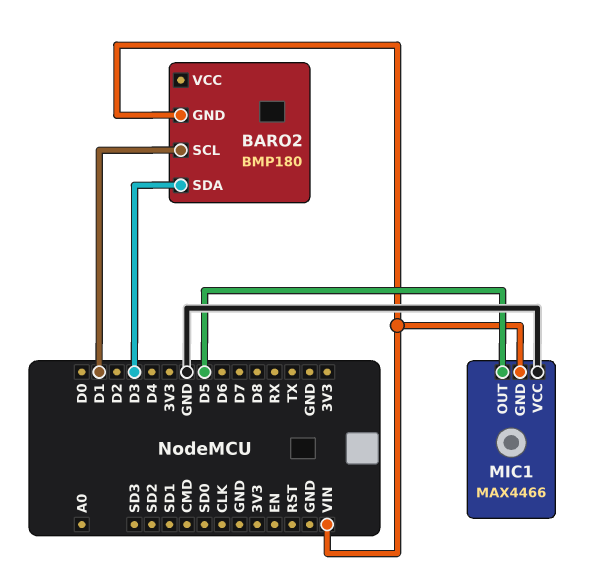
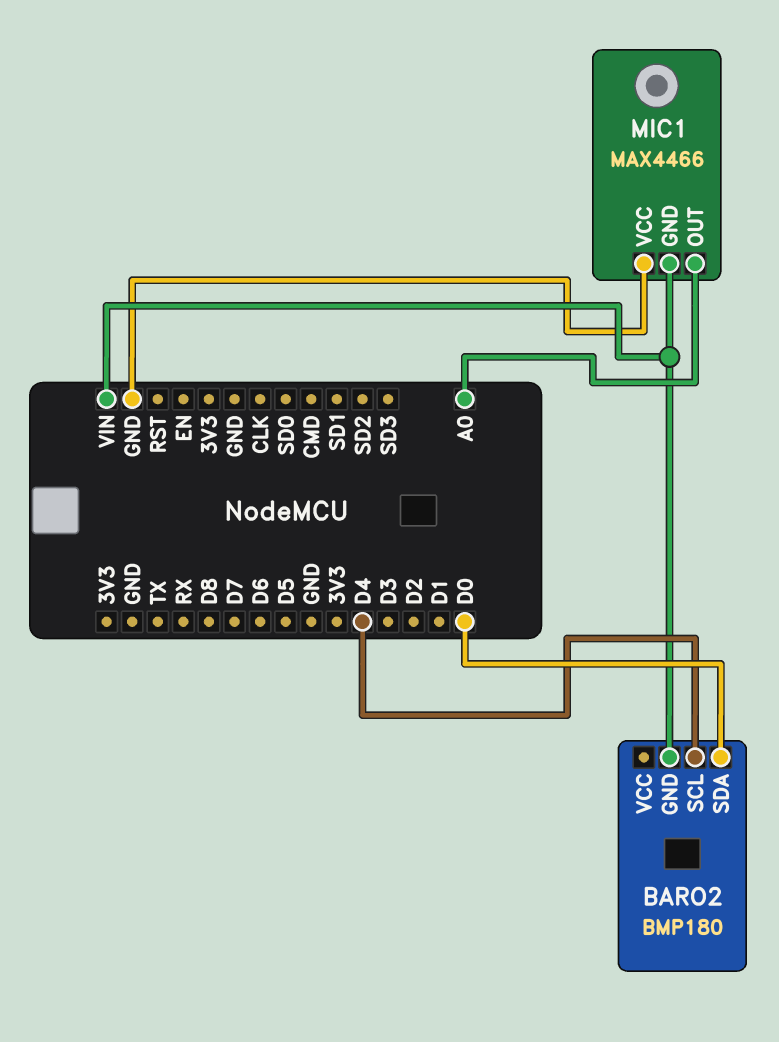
BARO2 pin SCL: D1 -> D4
BARO2 pin SDA: D3 -> D0
MIC1 pin OUT: D5 -> A0

